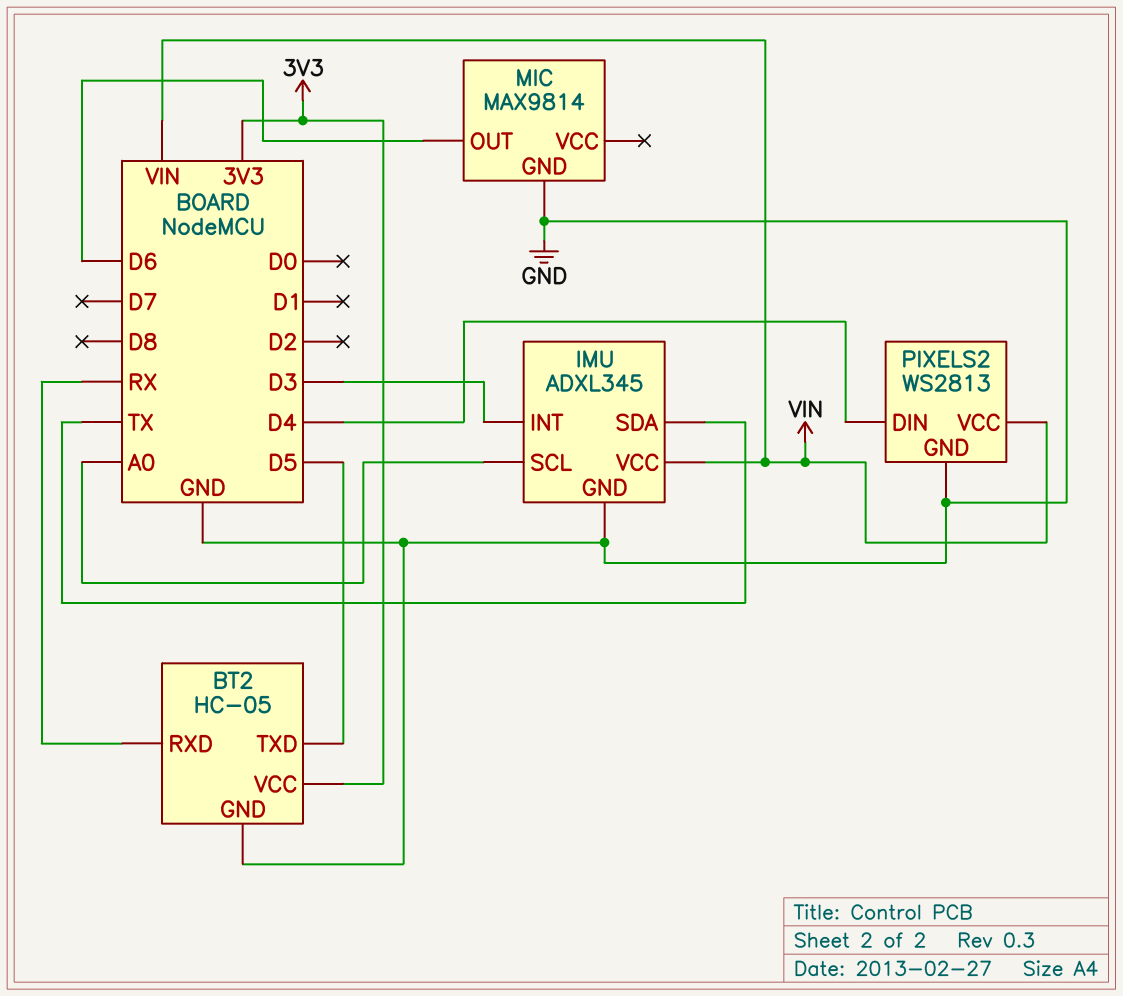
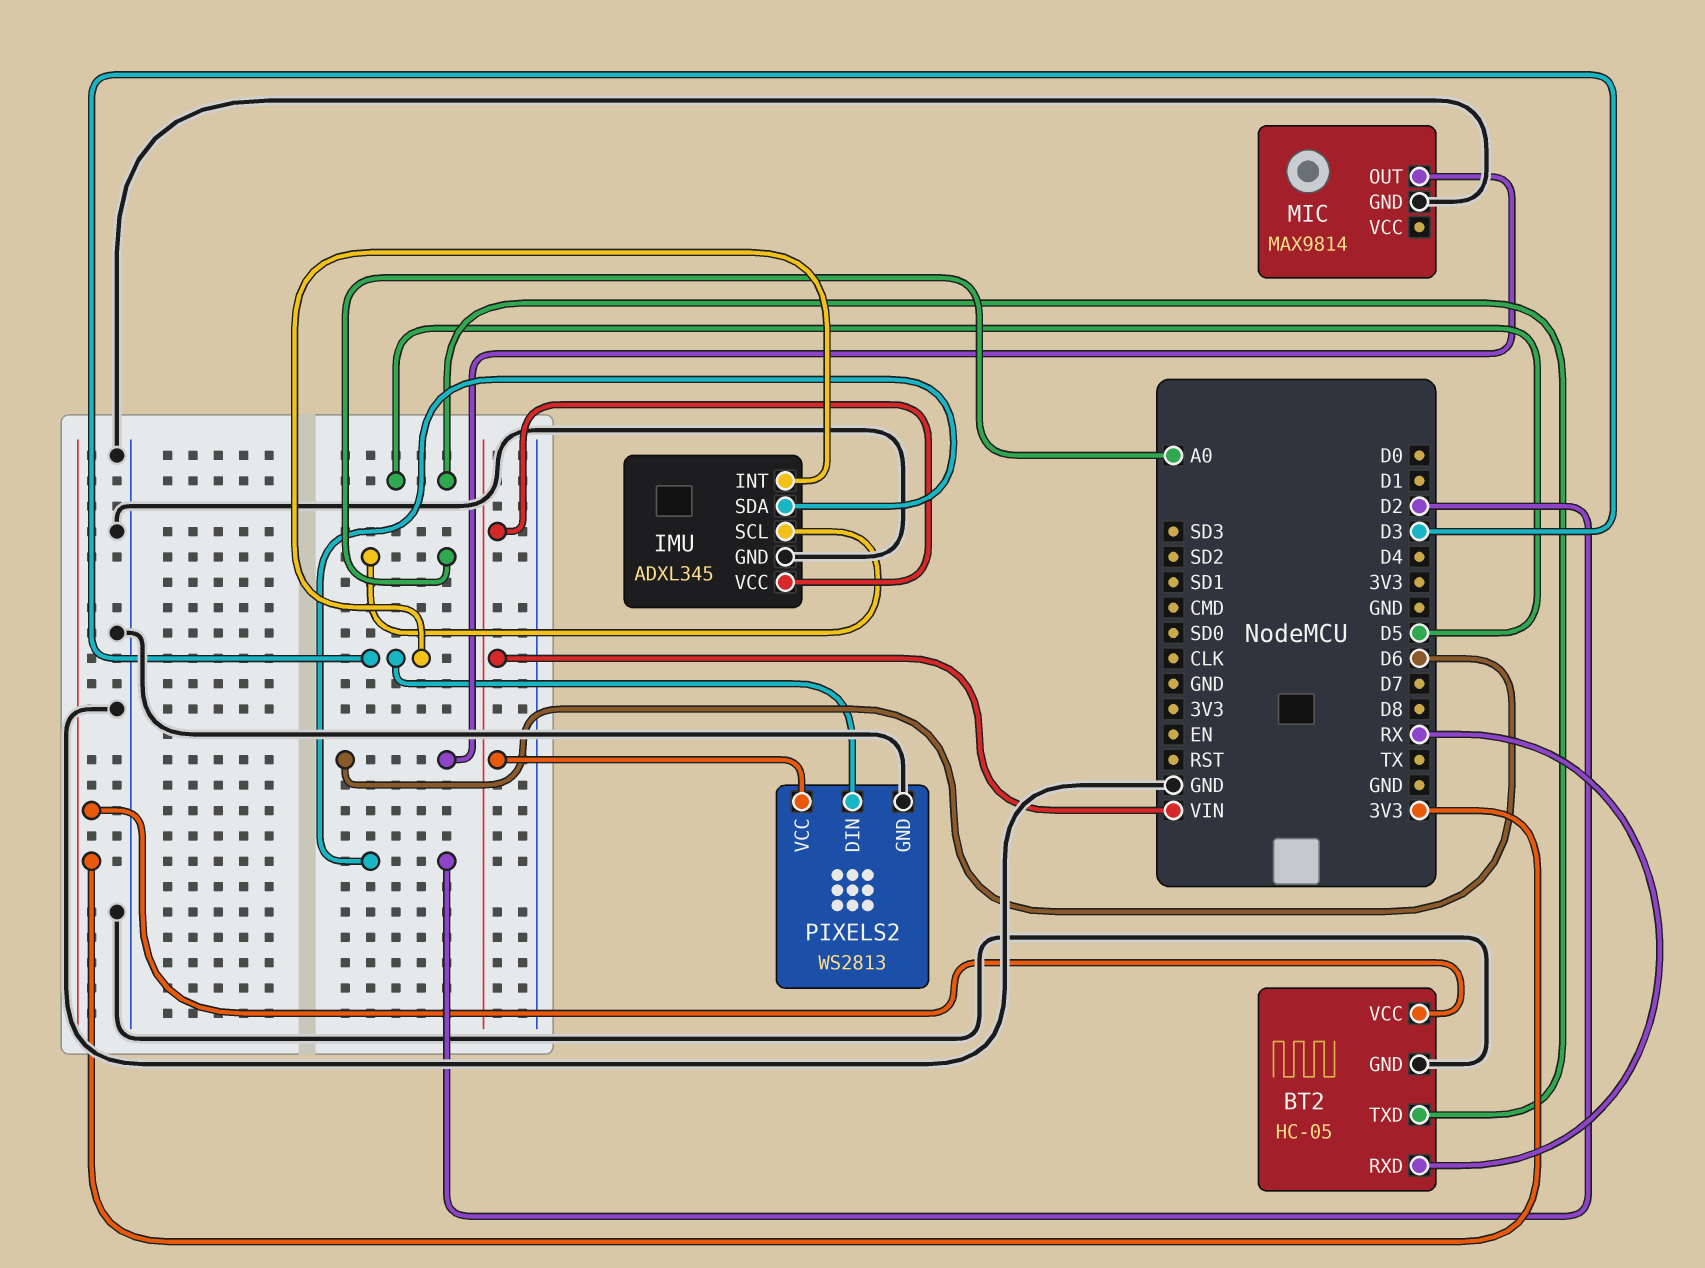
IMU pin SDA: TX -> D2
PIXELS2 pin DIN: D4 -> D3

